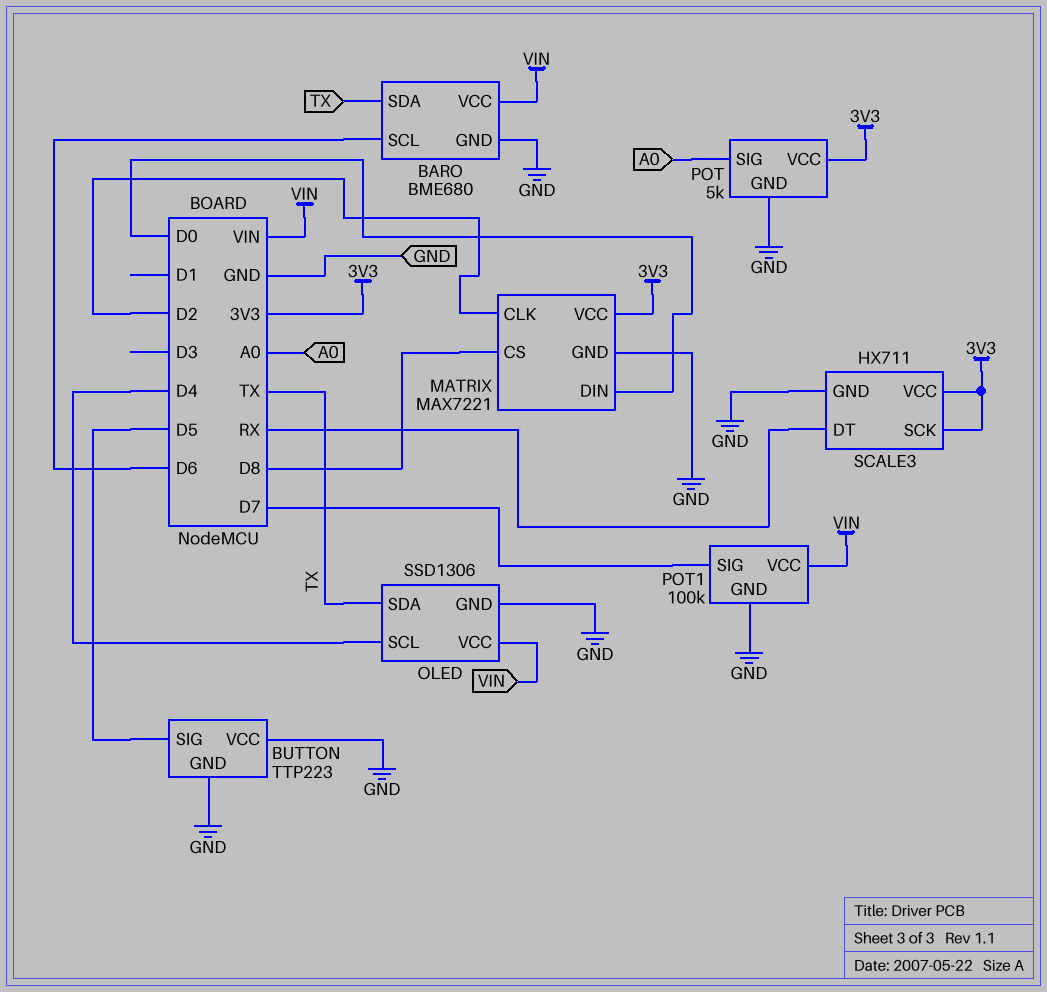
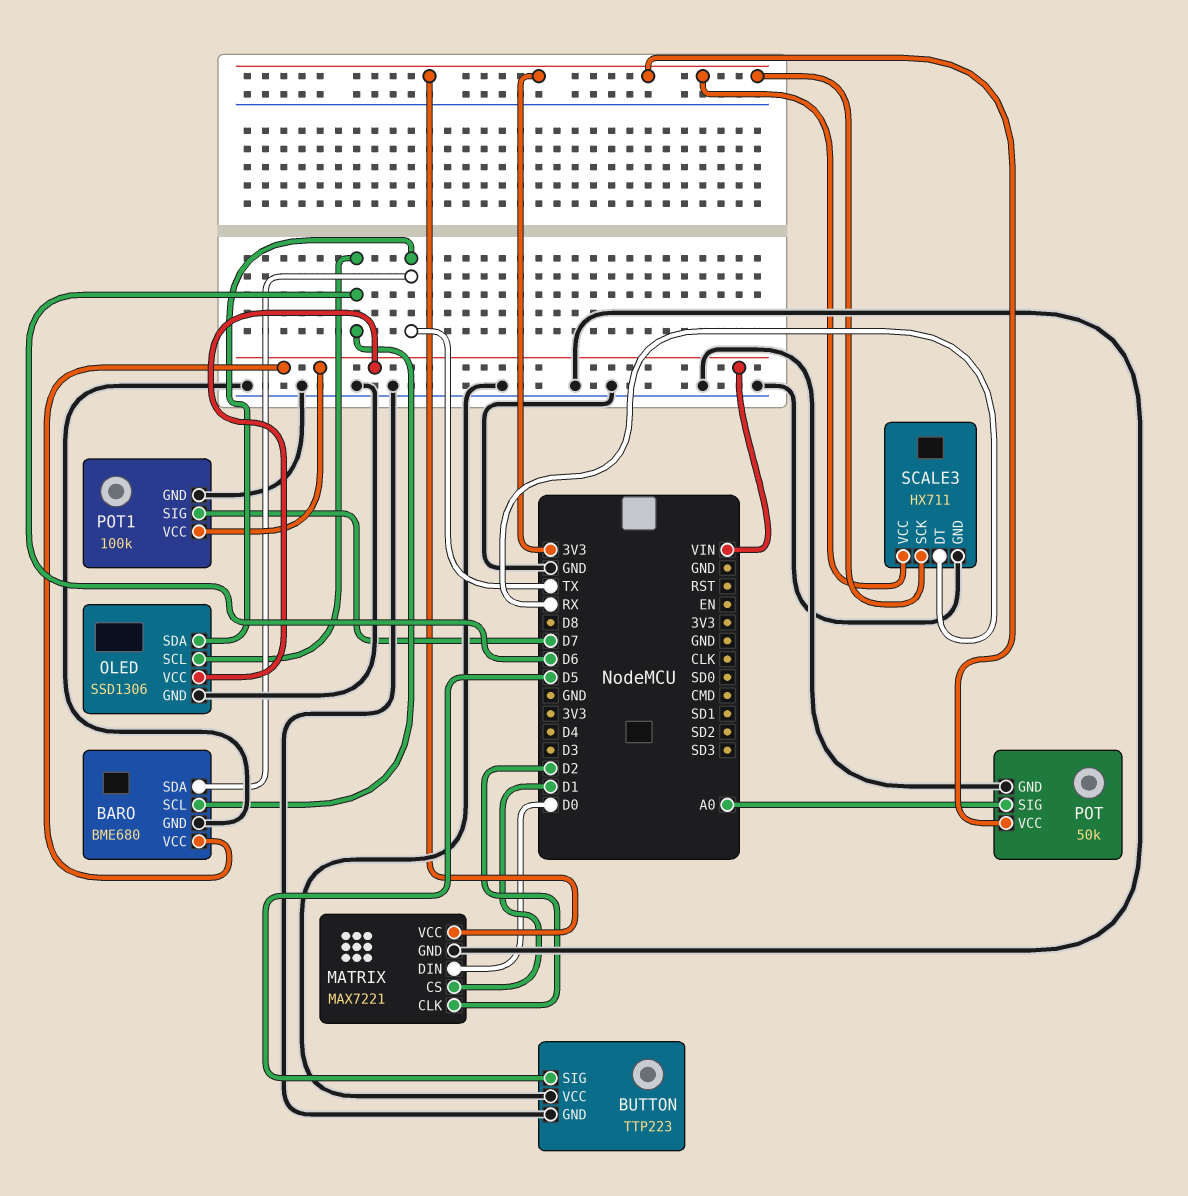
MATRIX pin CS: D8 -> D1
OLED pin SCL: D4 -> D6
POT: 5k -> 50k

